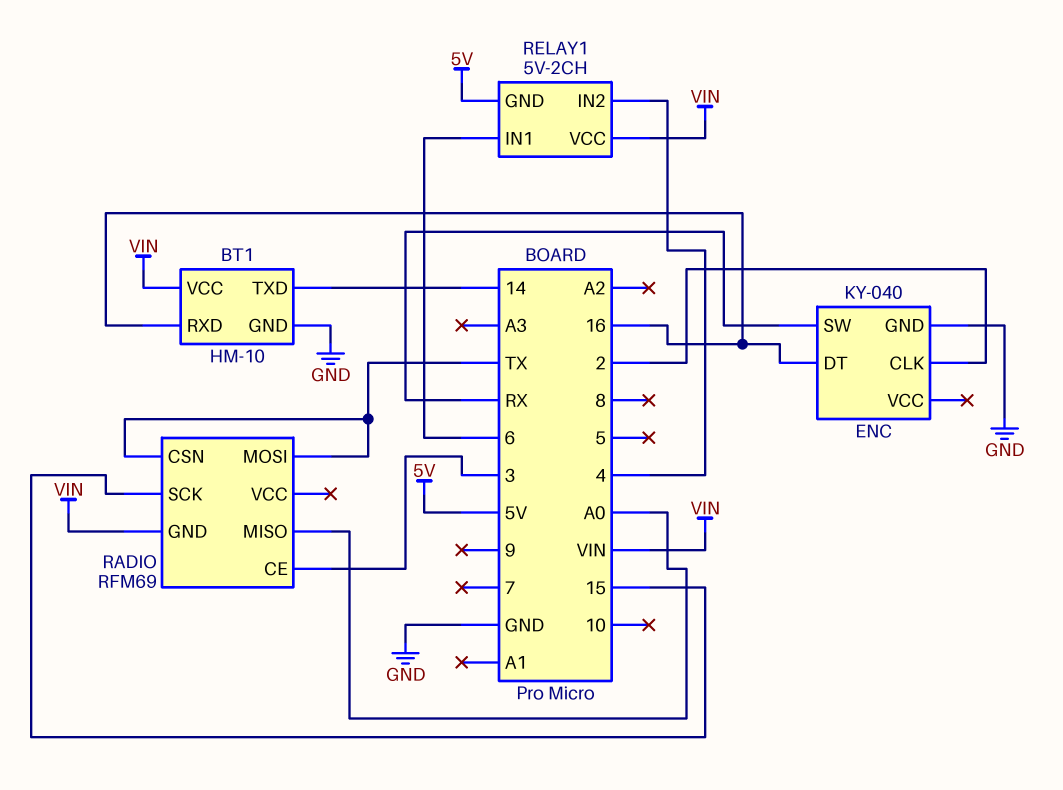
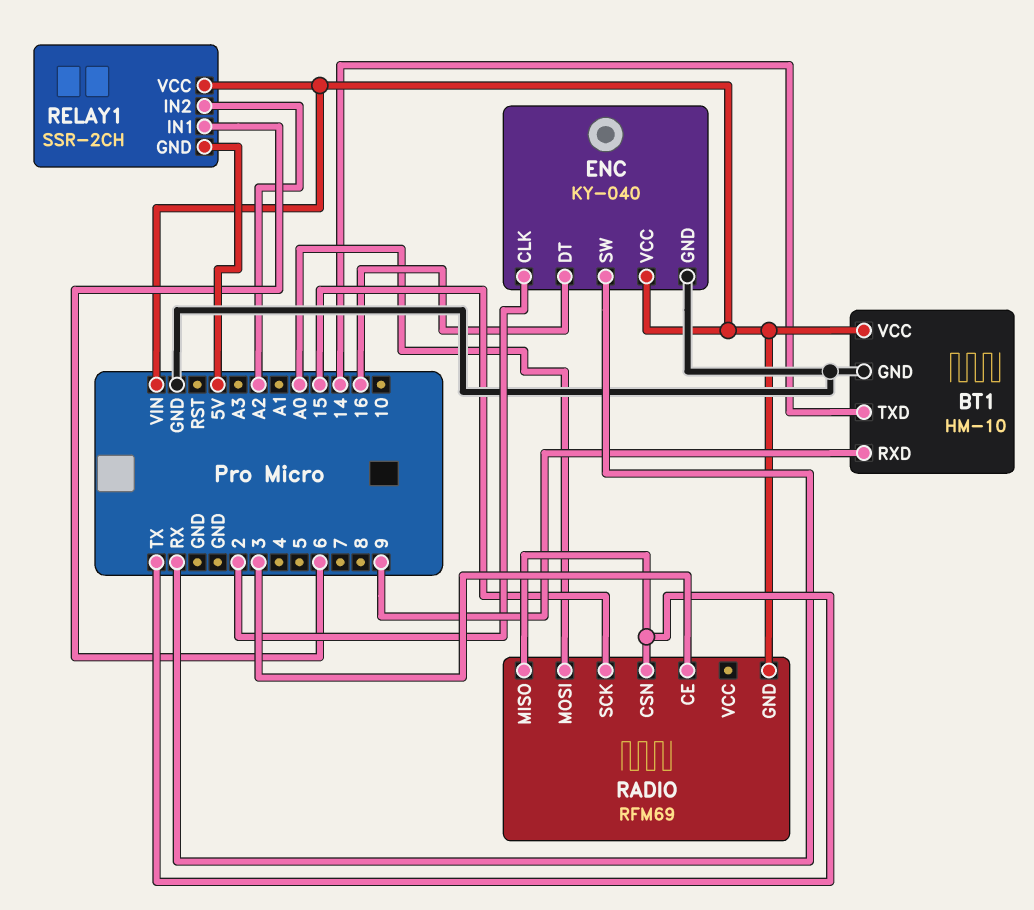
BT1 pin RXD: 16 -> 9
ENC pin VCC: none -> VIN
RADIO pin MISO: A0 -> TX
RADIO pin MOSI: TX -> A0
RELAY1: 5V-2CH -> SSR-2CH
RELAY1 pin IN2: 4 -> A2

